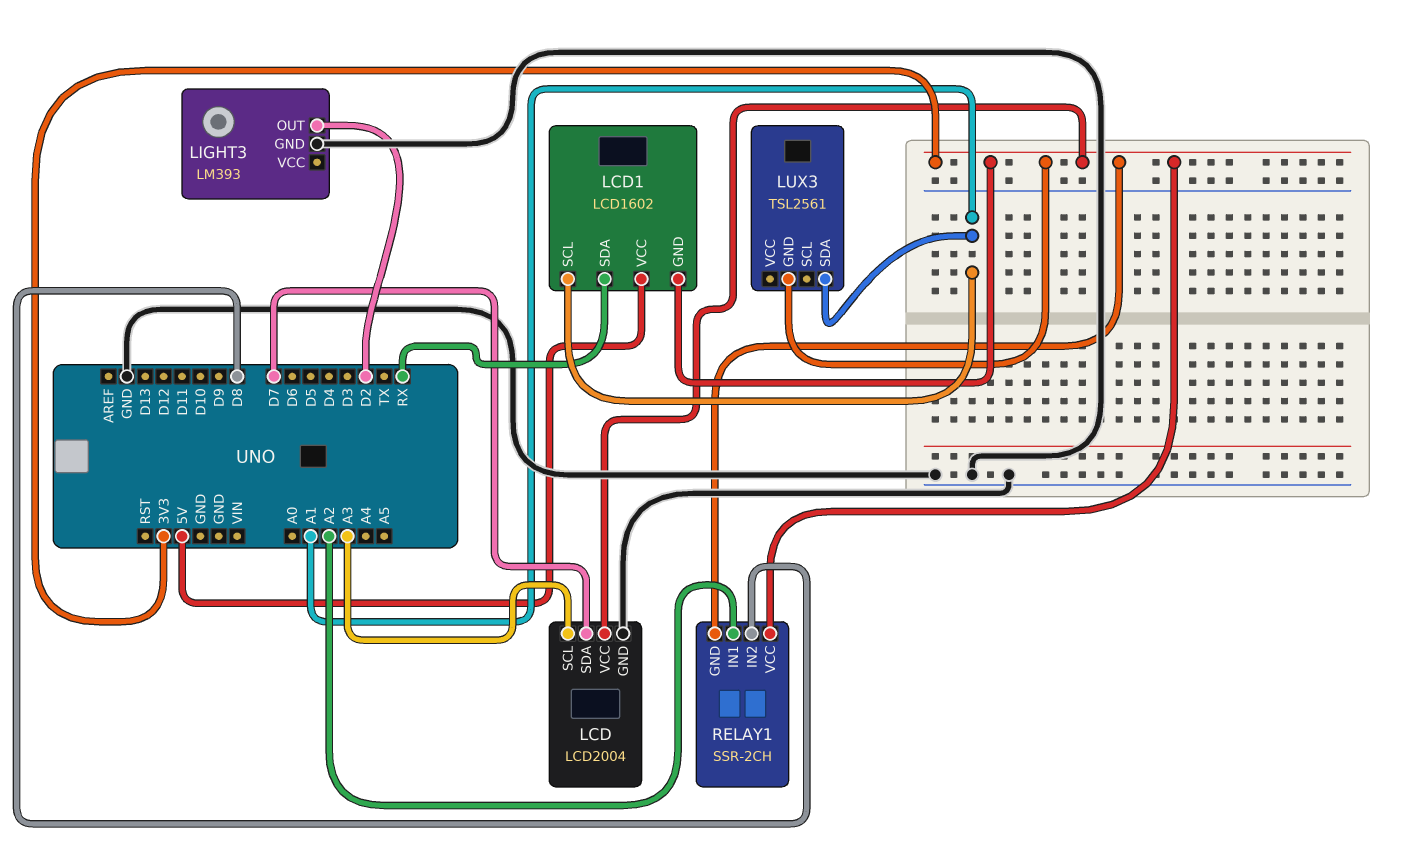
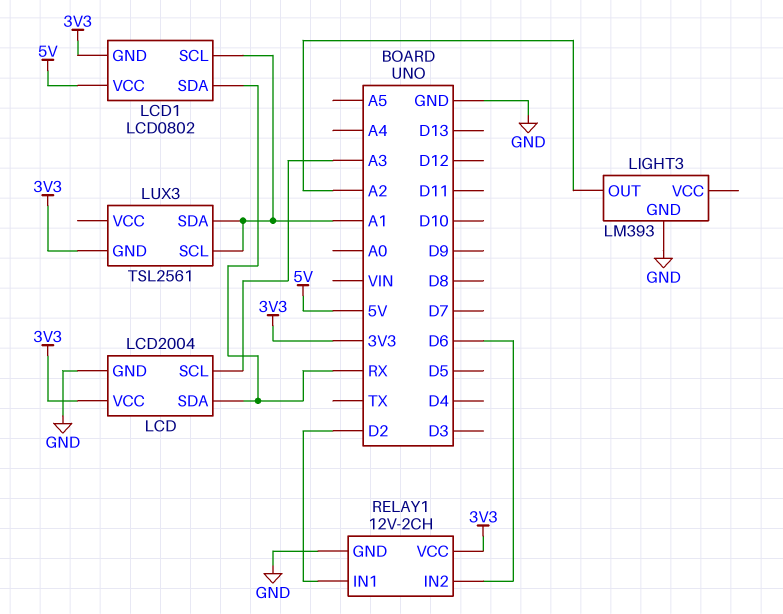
LCD pin SDA: D7 -> RX
LCD1: LCD1602 -> LCD0802
LIGHT3 pin OUT: D2 -> A2
LUX3 pin SCL: none -> A1
RELAY1: SSR-2CH -> 12V-2CH
RELAY1 pin GND: 3V3 -> GND
RELAY1 pin IN1: A2 -> D2
RELAY1 pin IN2: D8 -> D6

